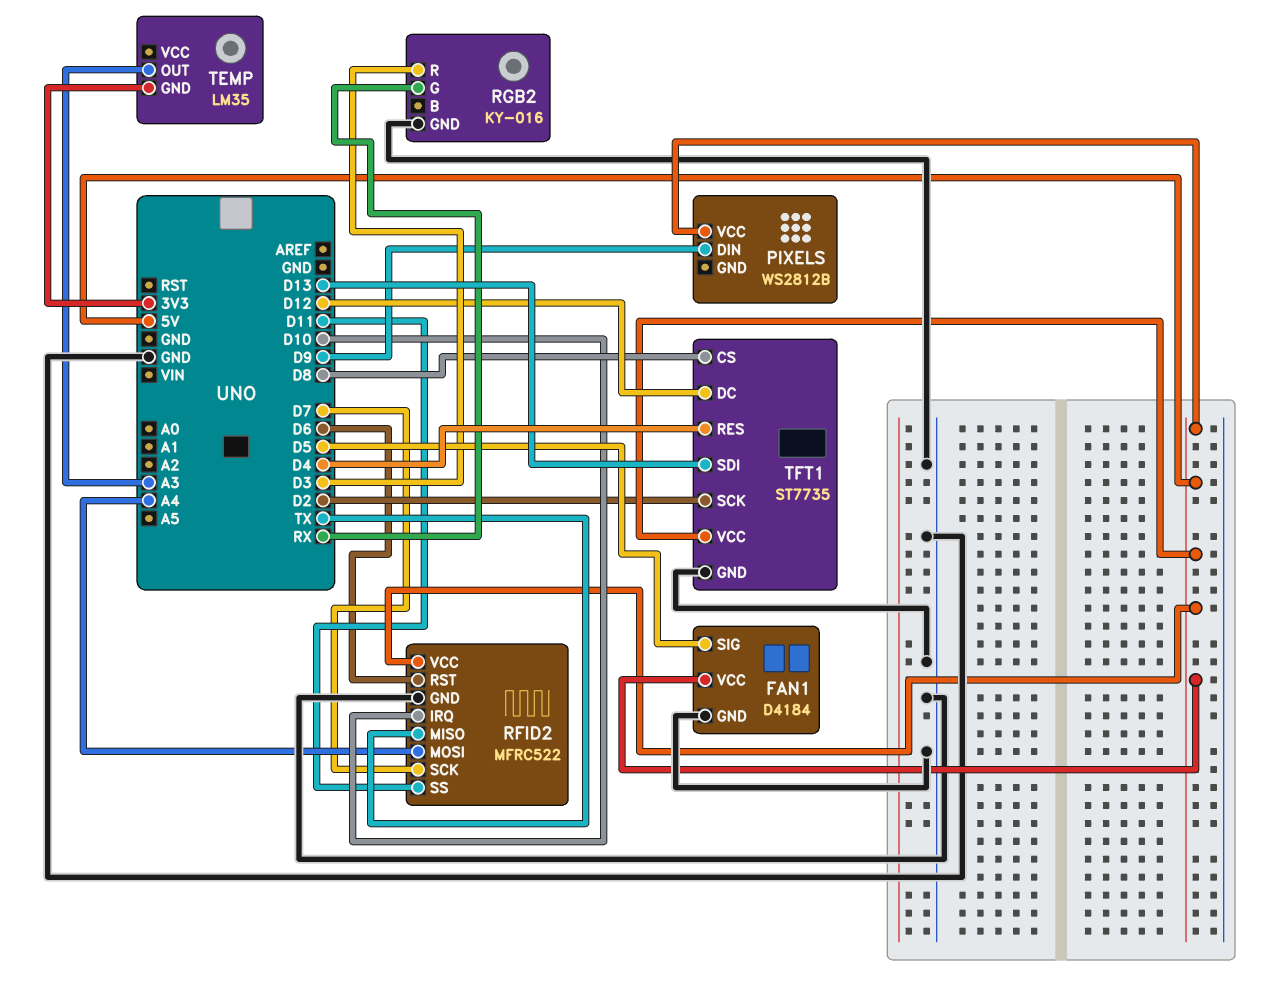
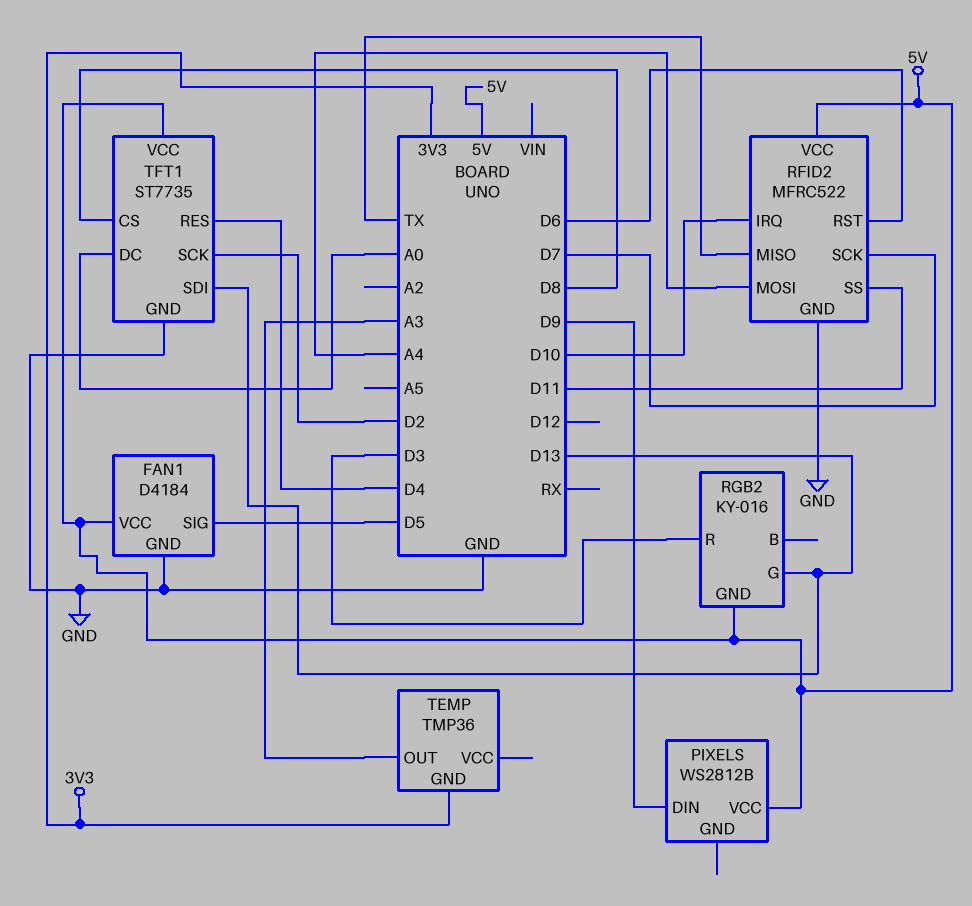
RGB2 pin G: RX -> D13
RGB2 pin GND: GND -> 5V
TEMP: LM35 -> TMP36
TFT1 pin DC: D12 -> A0

